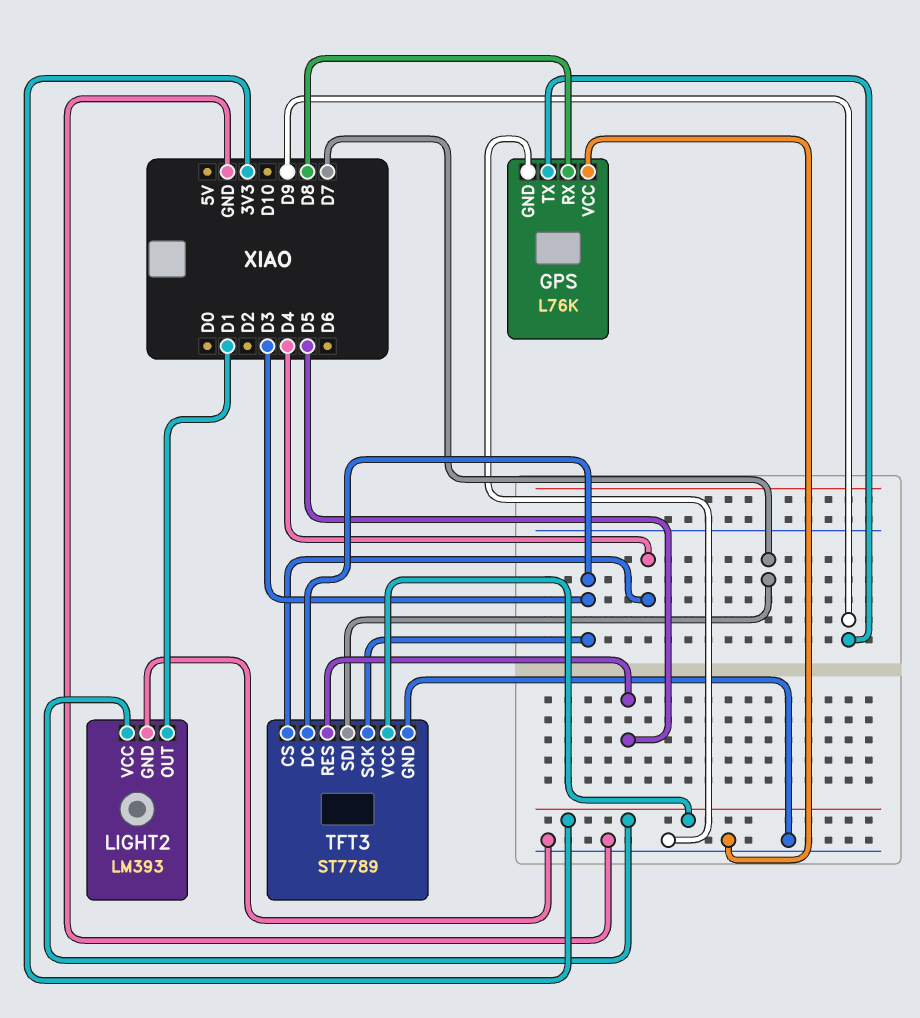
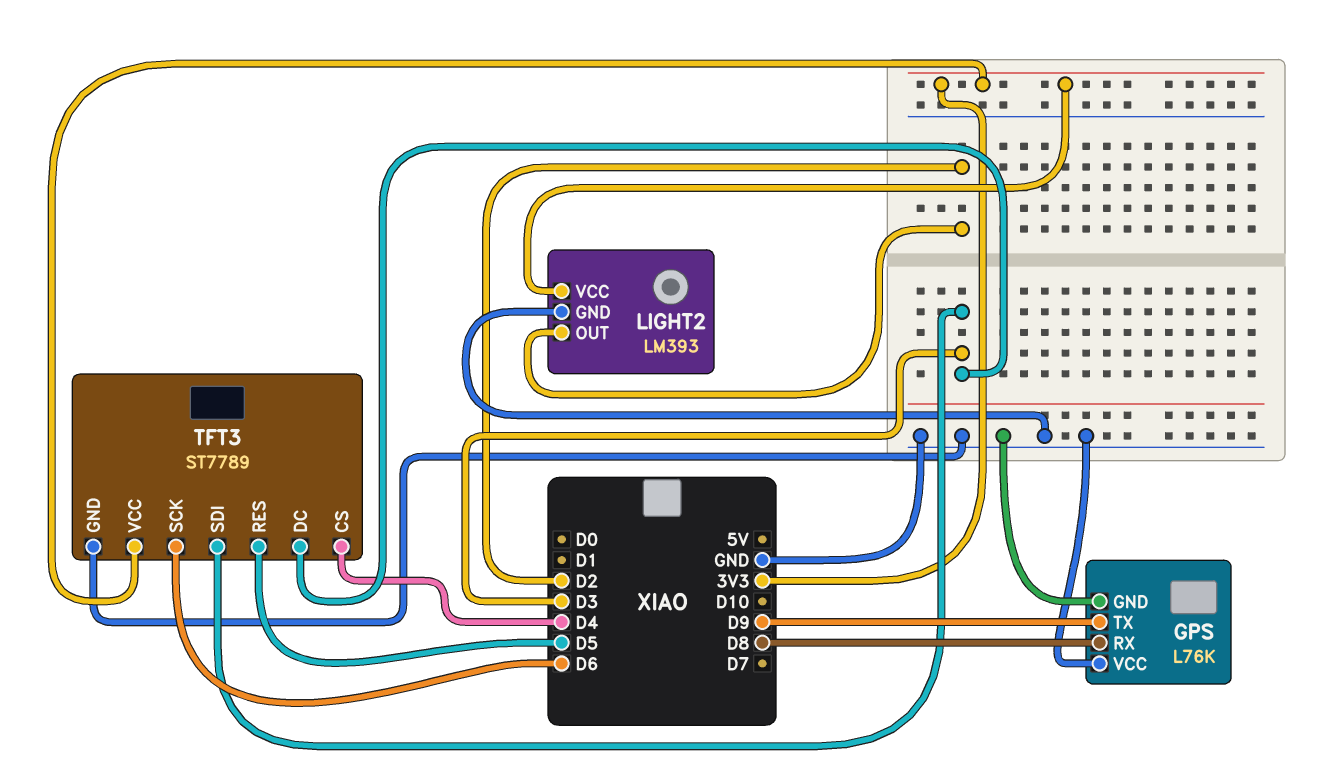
LIGHT2 pin OUT: D1 -> D2
TFT3 pin SCK: D3 -> D6
TFT3 pin SDI: D7 -> D3

